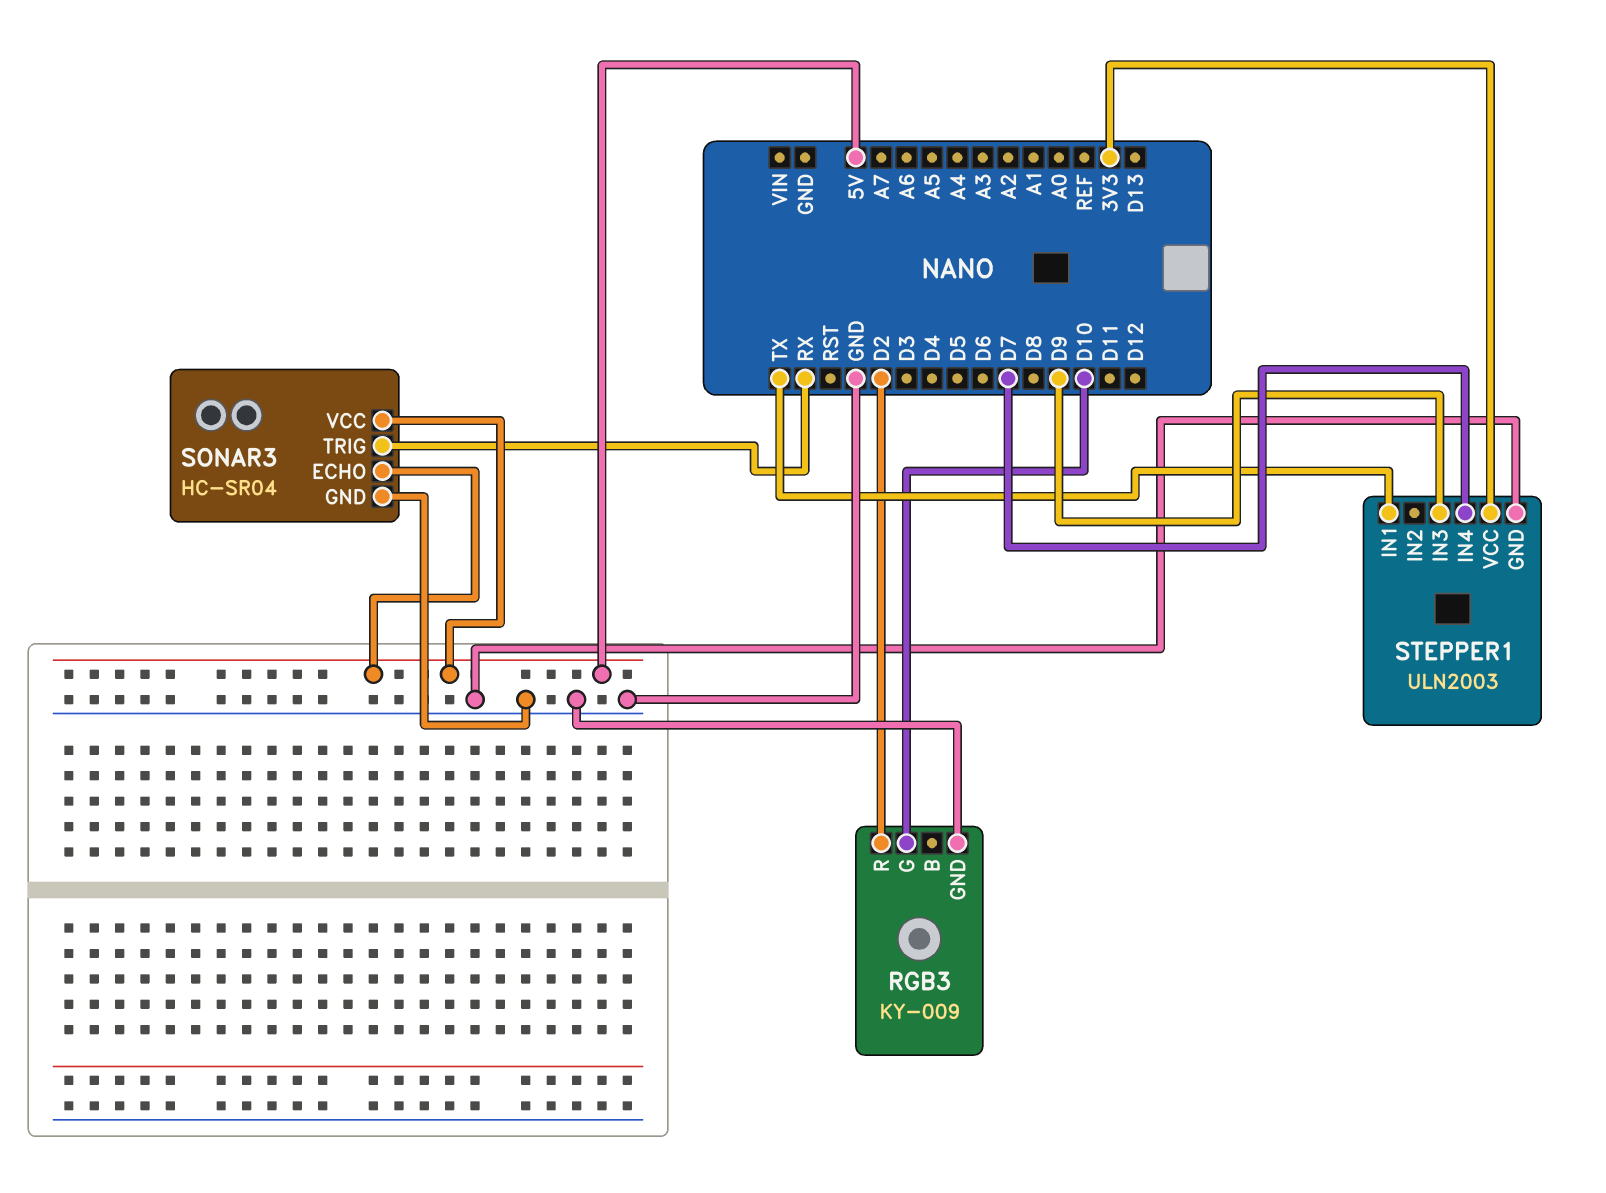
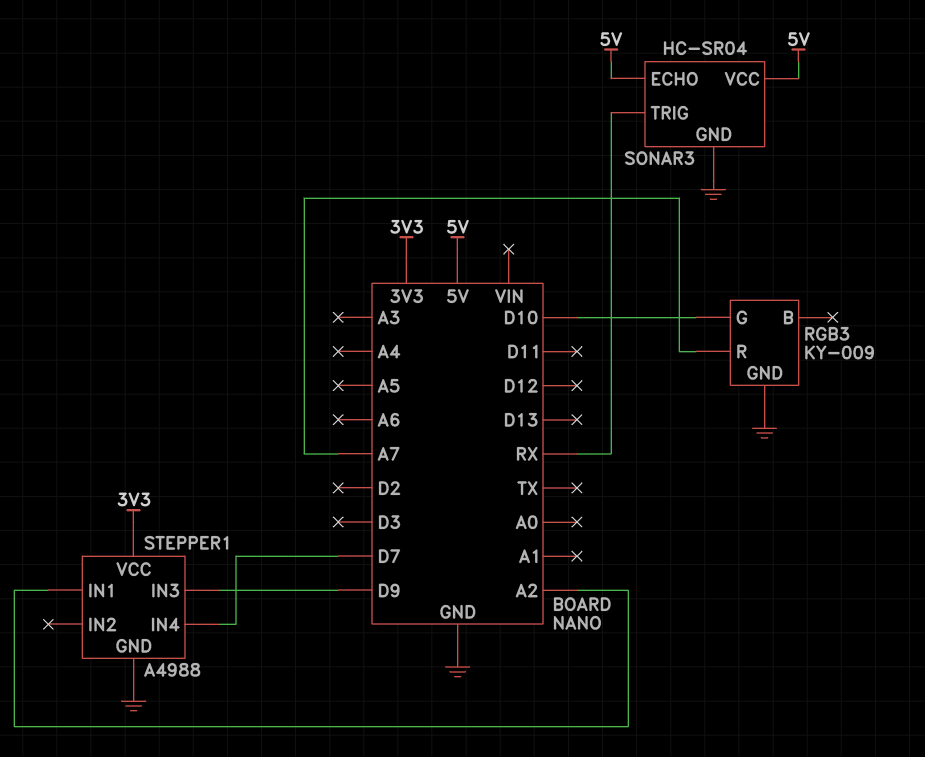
RGB3 pin R: D2 -> A7
STEPPER1: ULN2003 -> A4988
STEPPER1 pin IN1: TX -> A2

